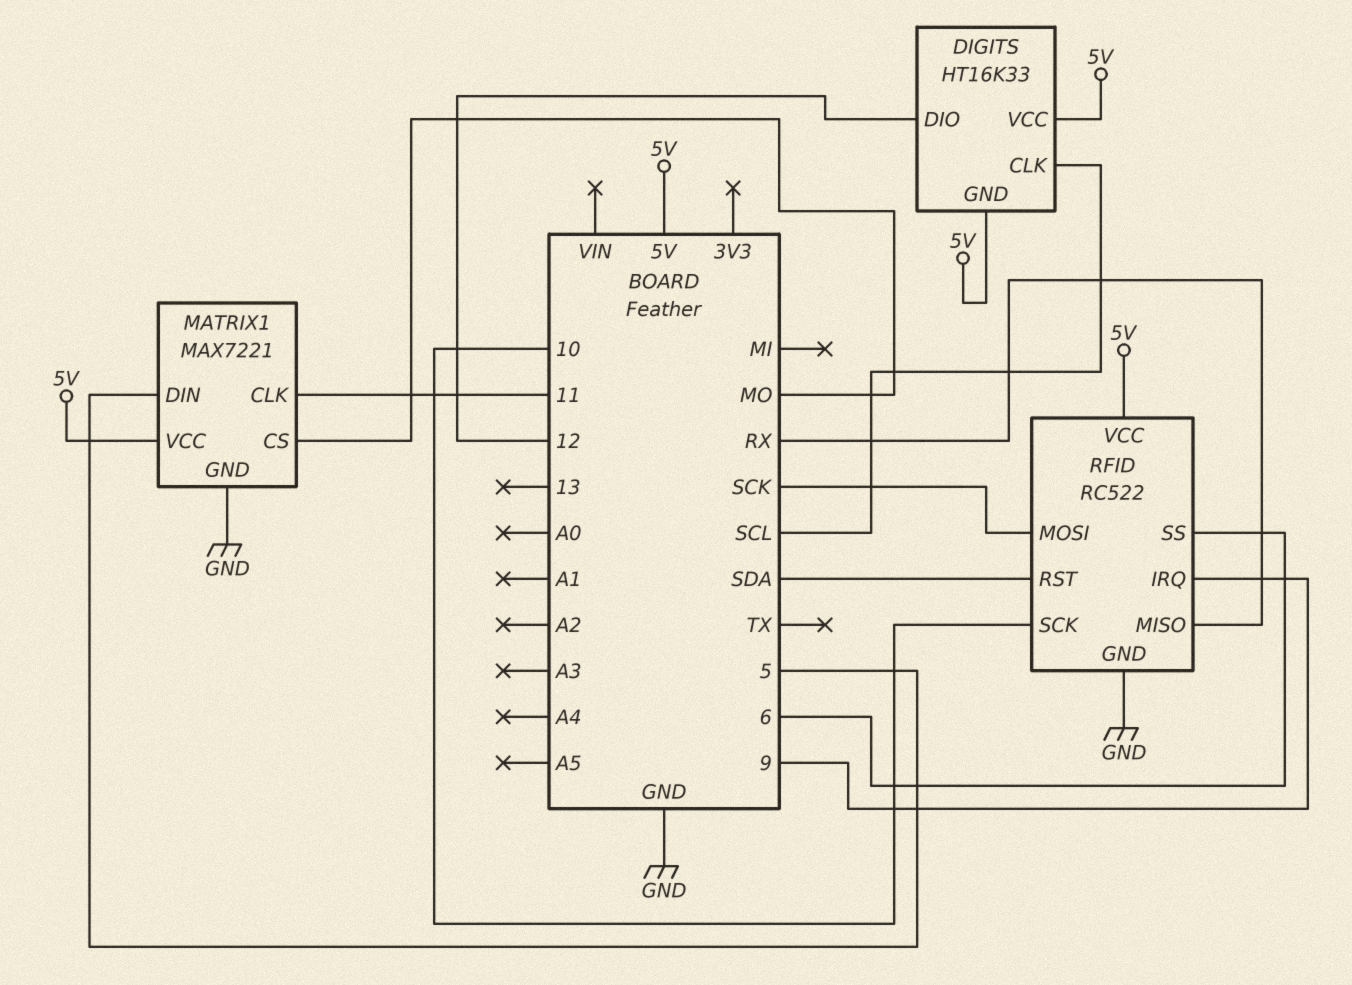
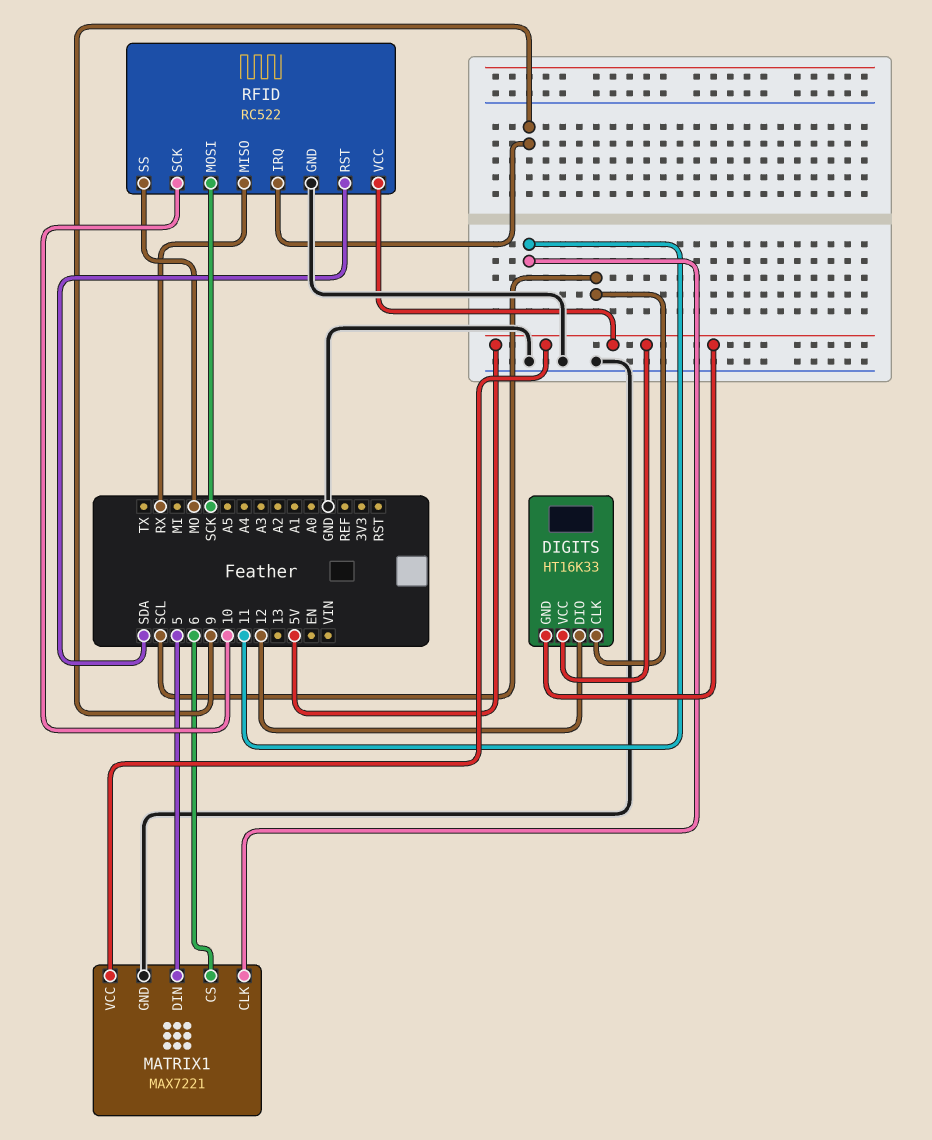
MATRIX1 pin CS: MO -> 6
RFID pin SS: 6 -> MO

